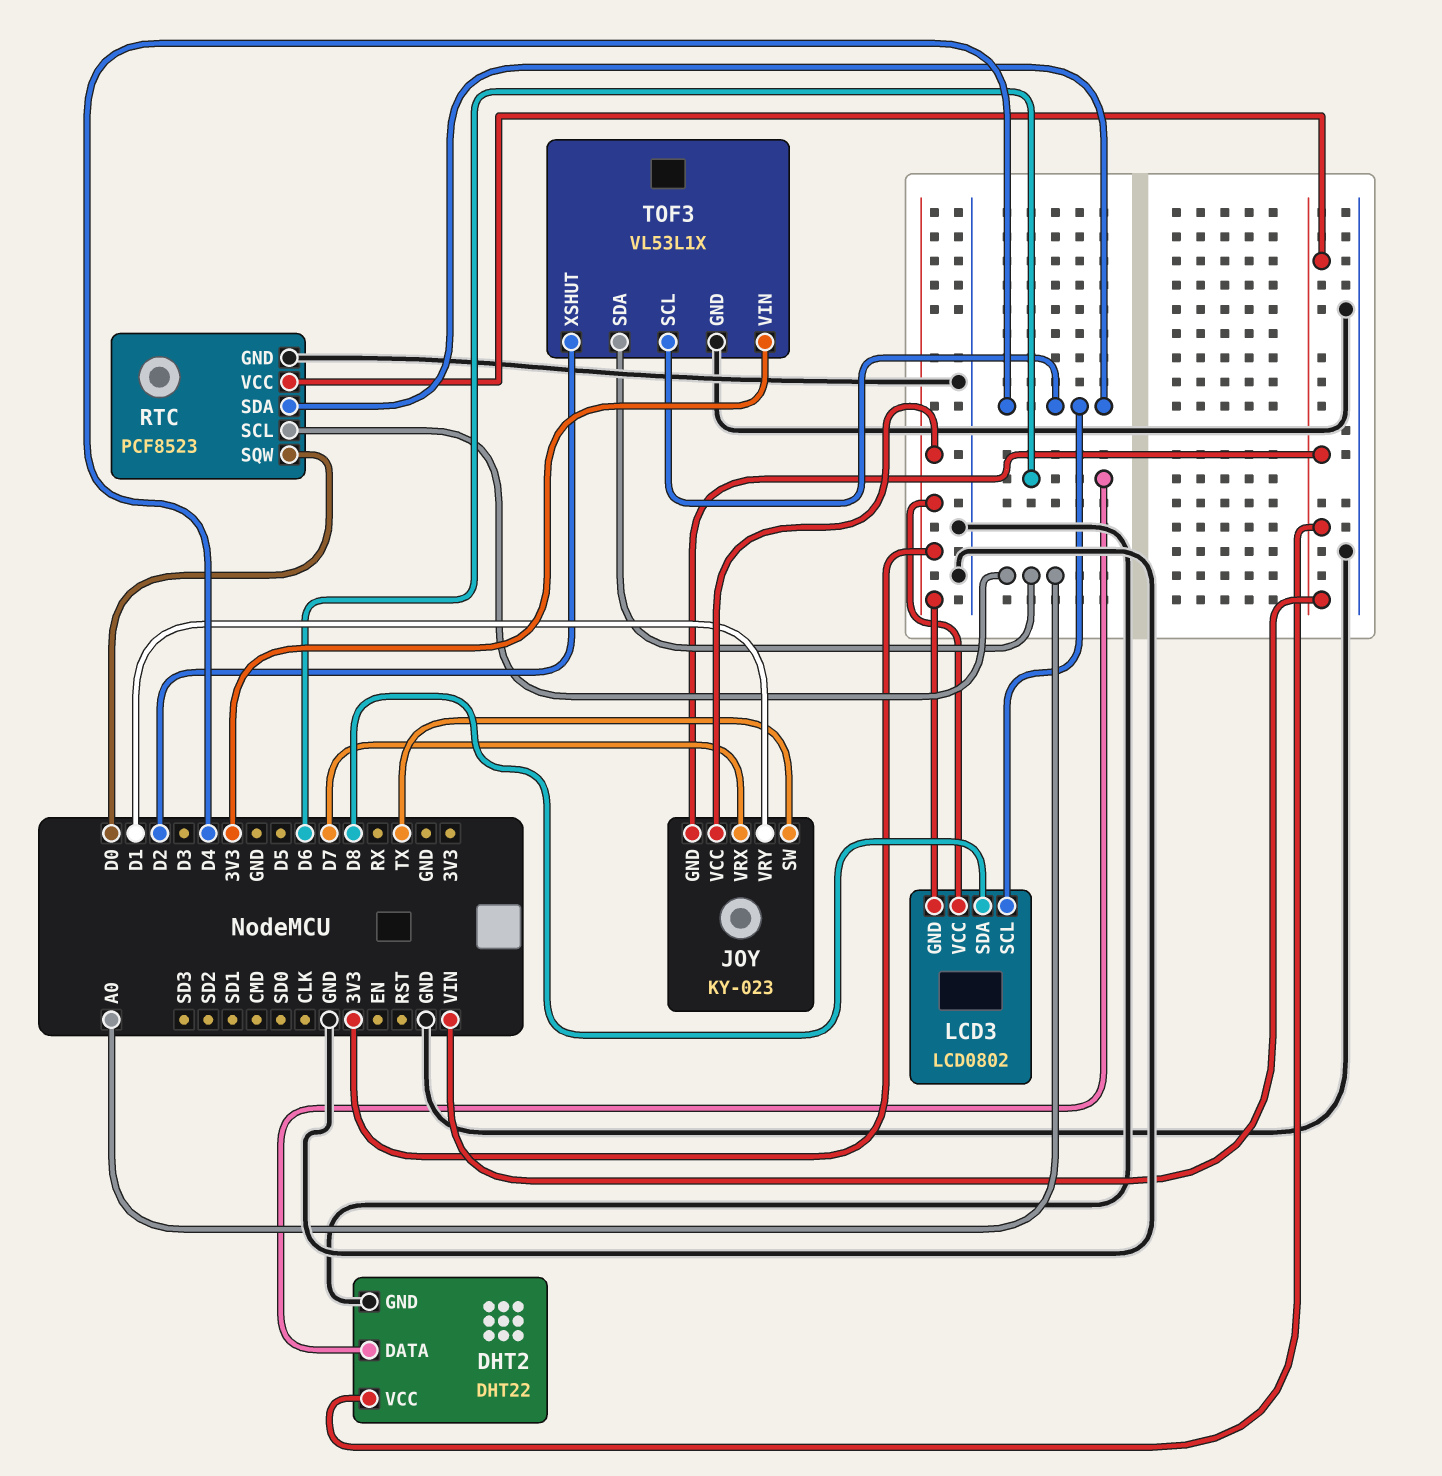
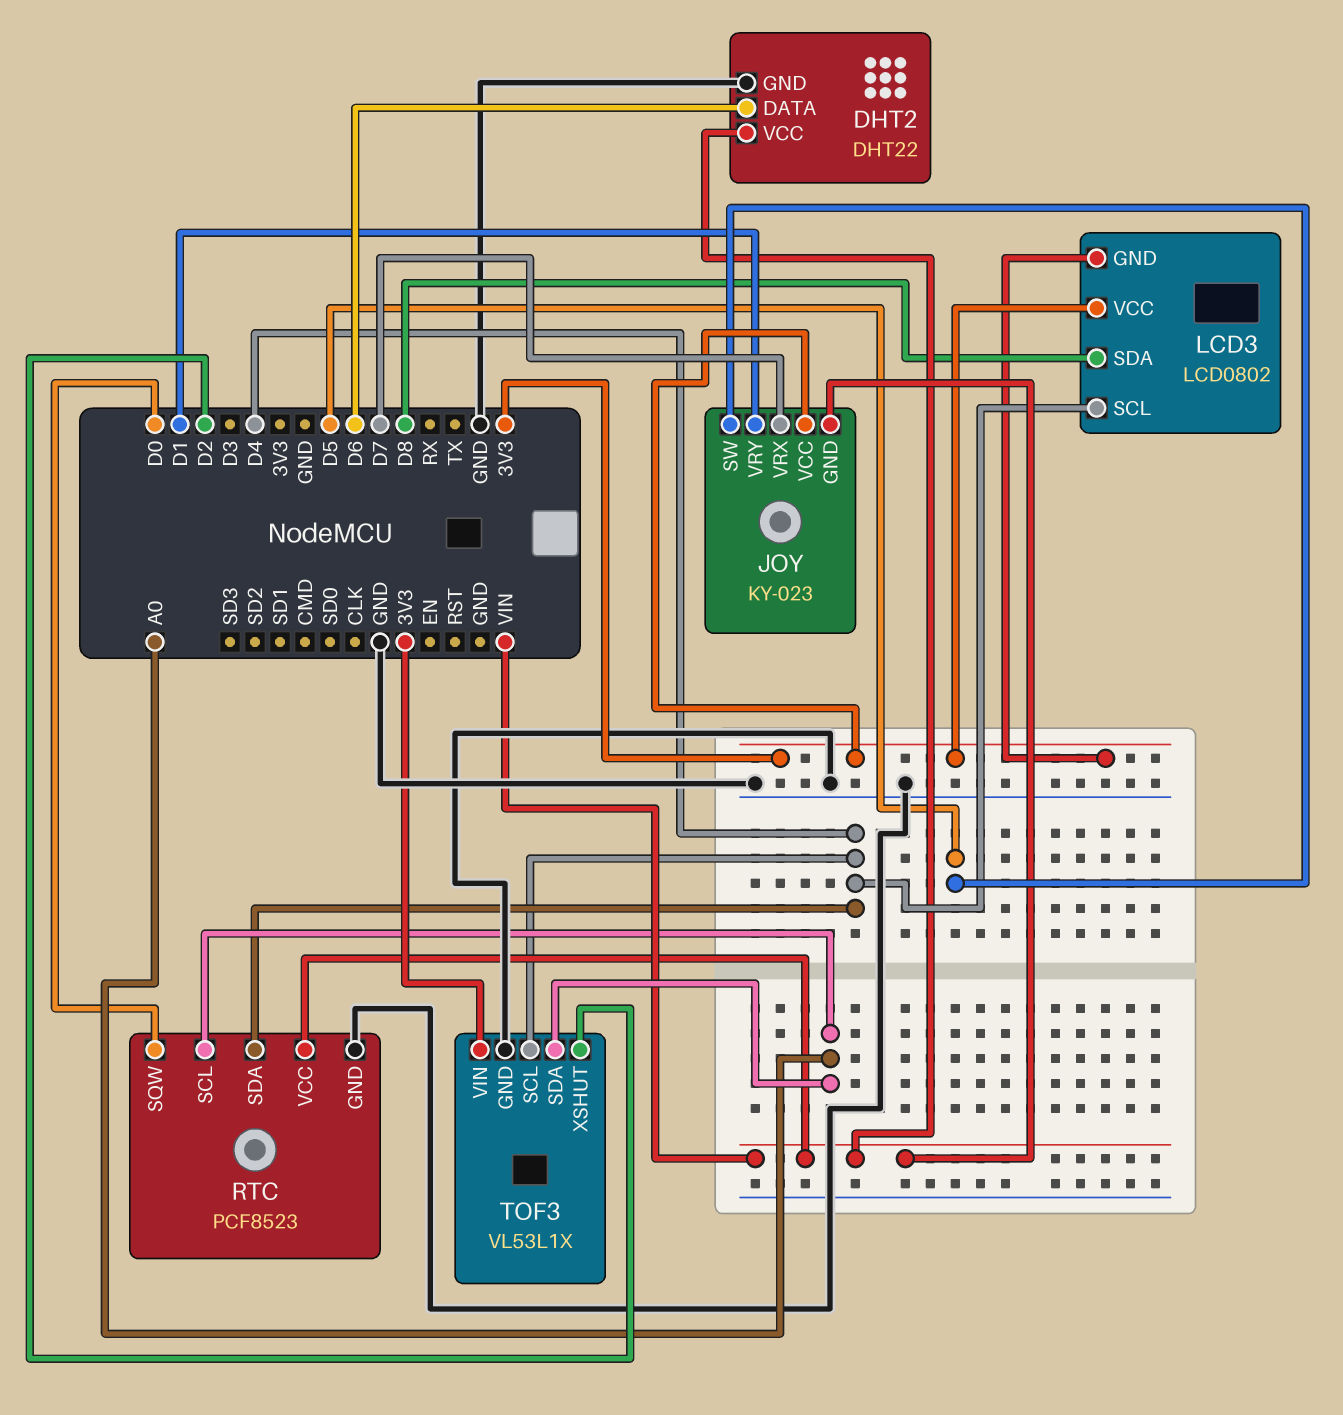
JOY pin SW: TX -> D5

